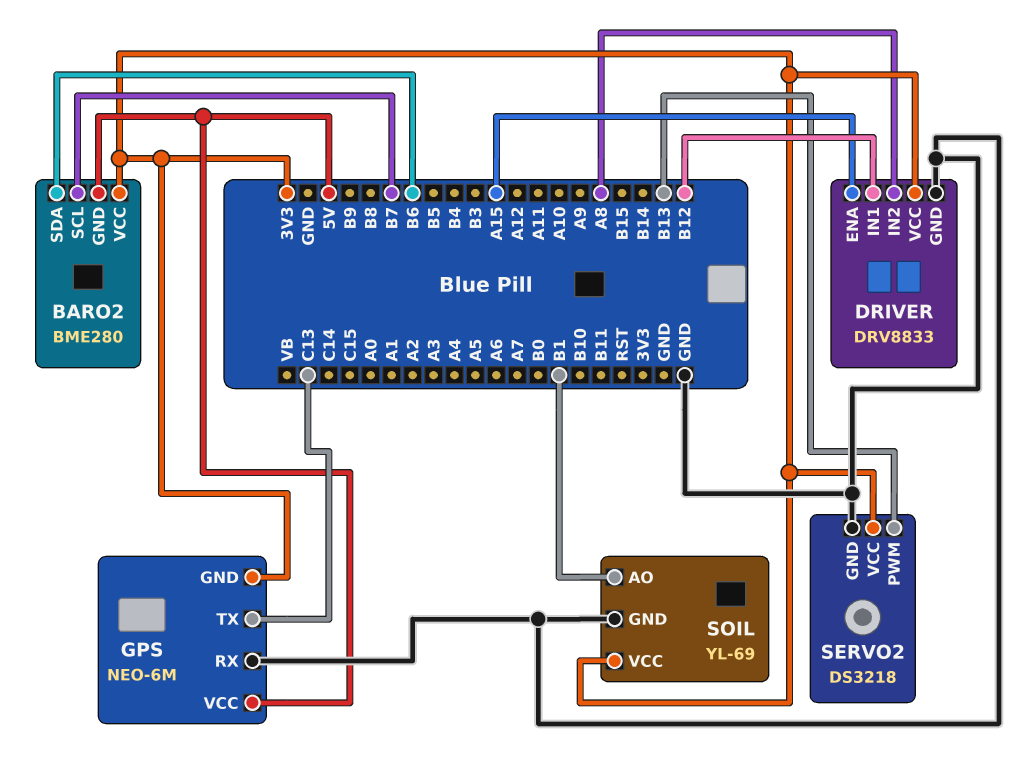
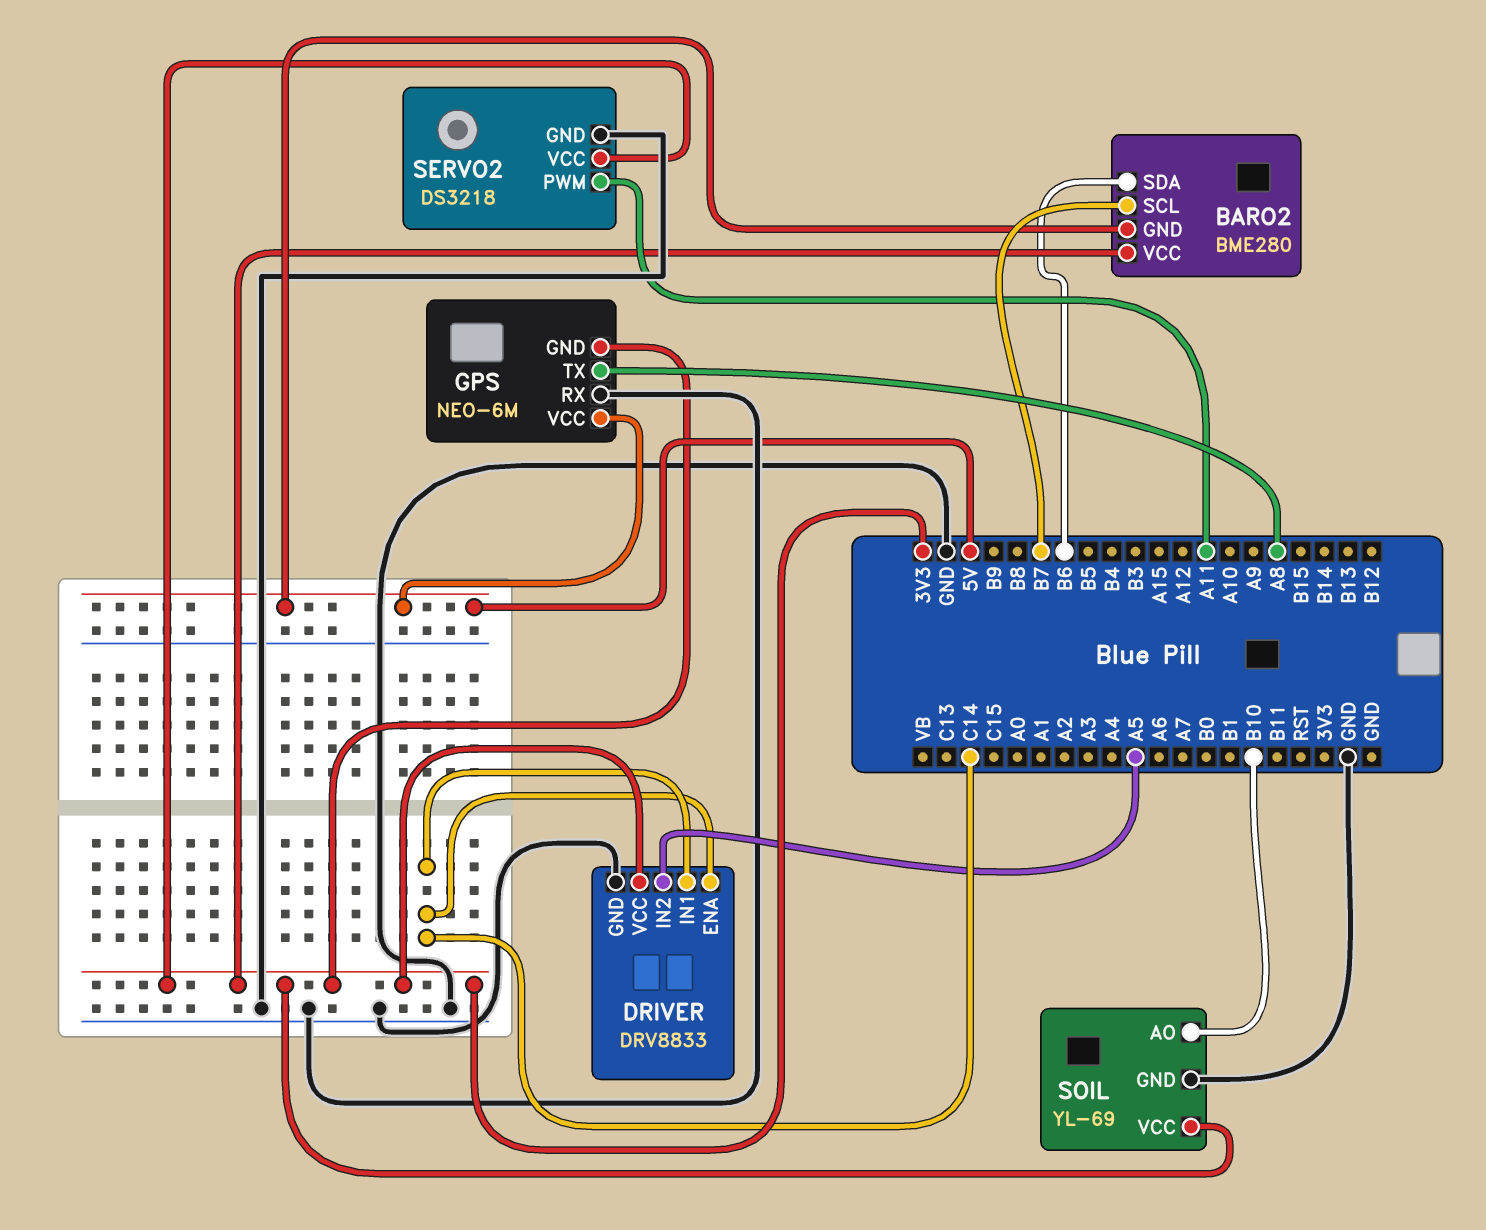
DRIVER pin ENA: A15 -> C14
DRIVER pin IN1: B12 -> C14
DRIVER pin IN2: A8 -> A5
GPS pin TX: C13 -> A8
SERVO2 pin PWM: B13 -> A11
SOIL pin AO: B1 -> B10

